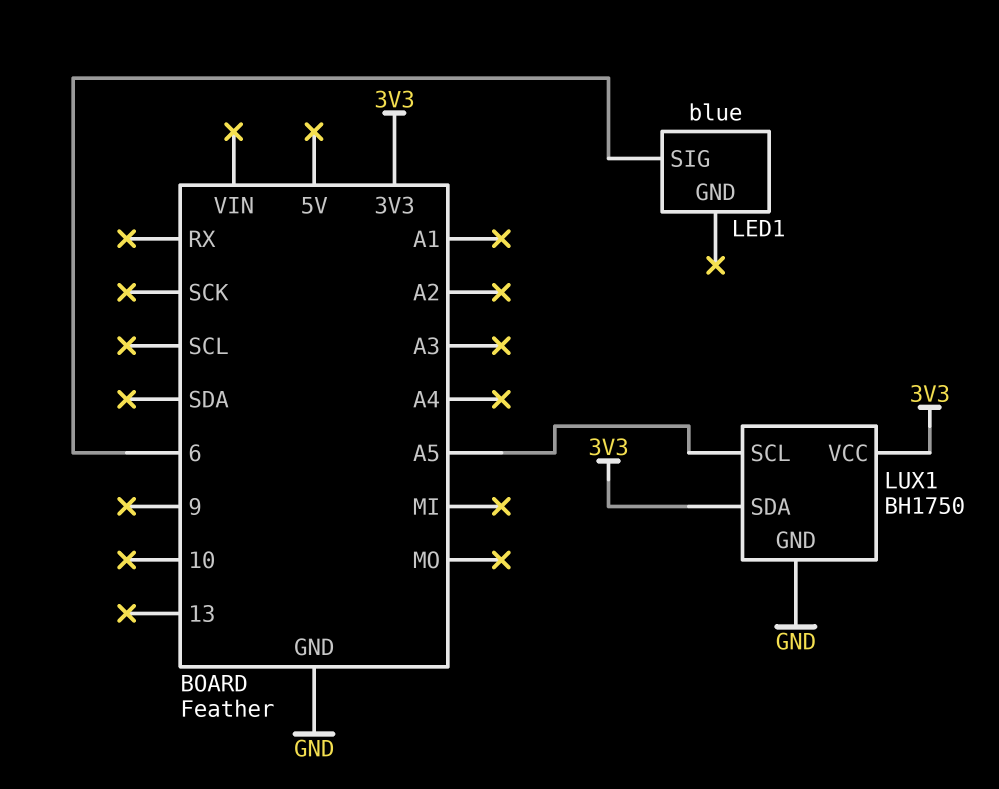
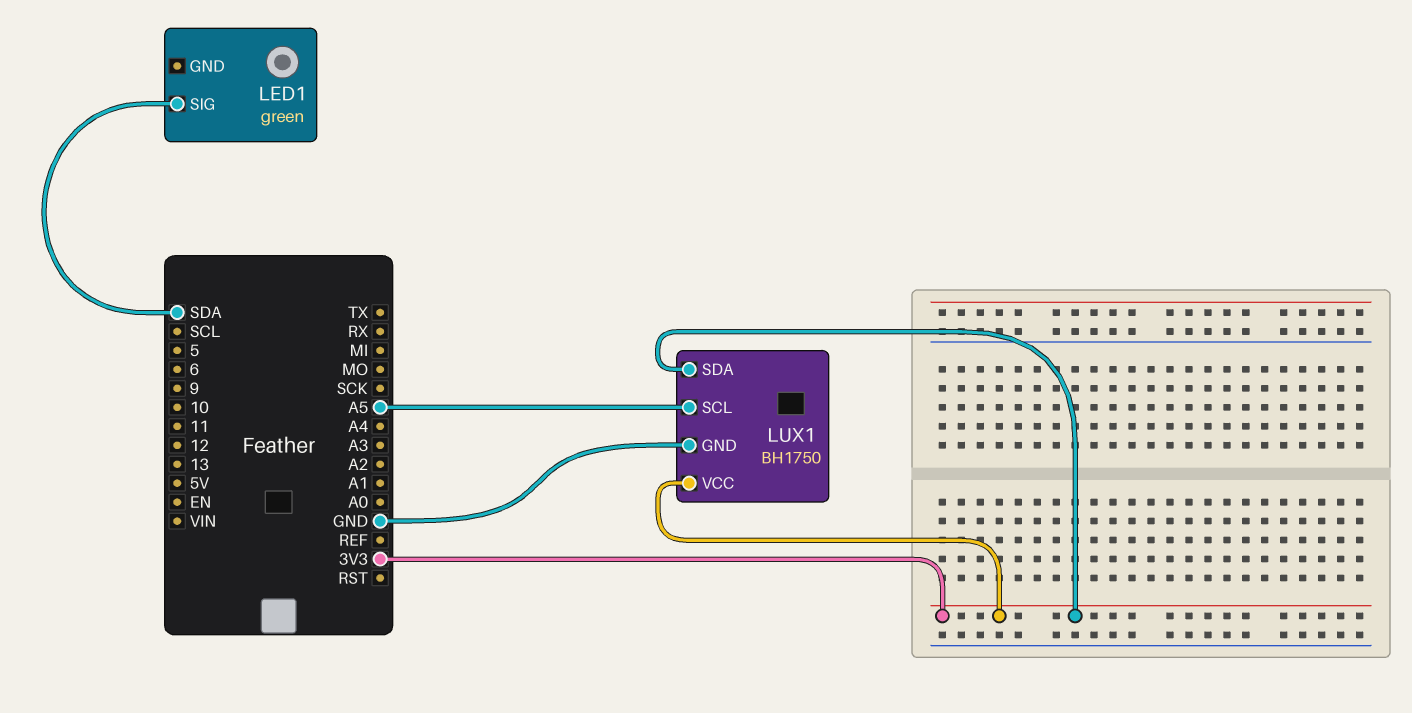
LED1: blue -> green
LED1 pin SIG: 6 -> SDA

